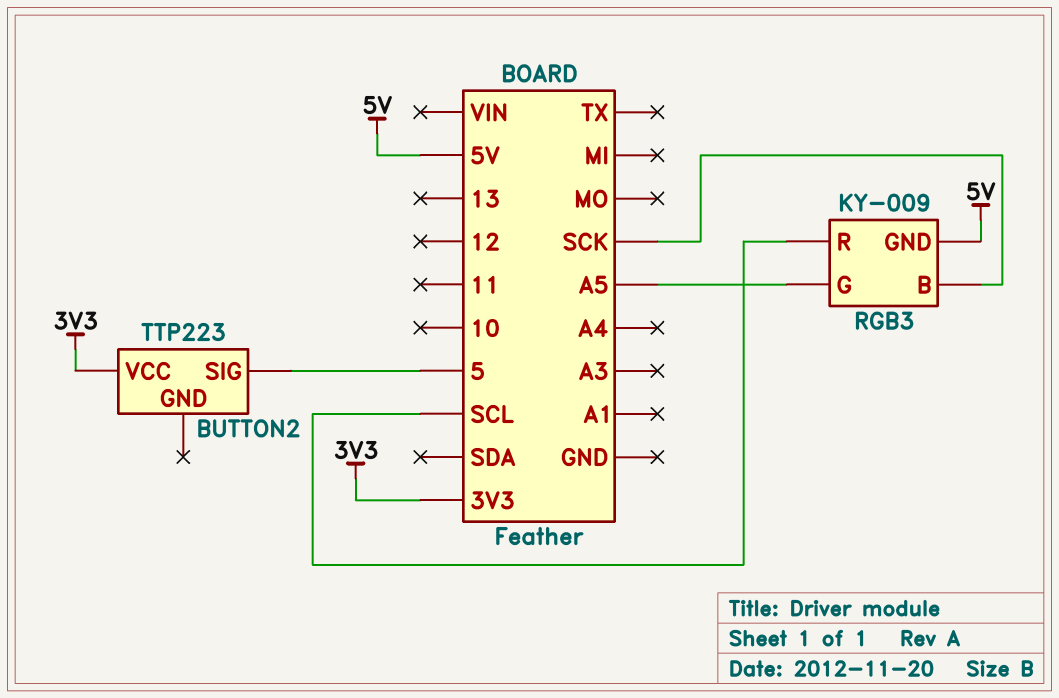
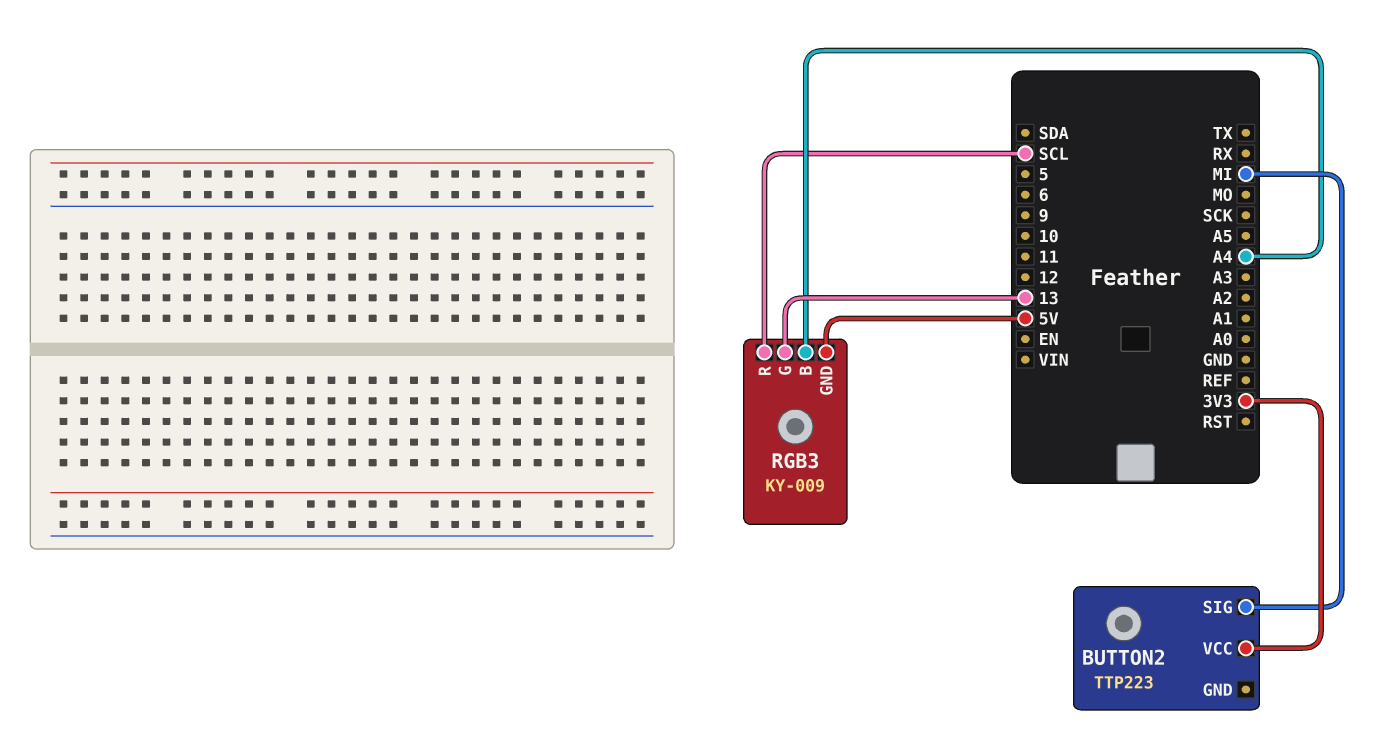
BUTTON2 pin SIG: 5 -> MI
RGB3 pin B: SCK -> A4
RGB3 pin G: A5 -> 13

